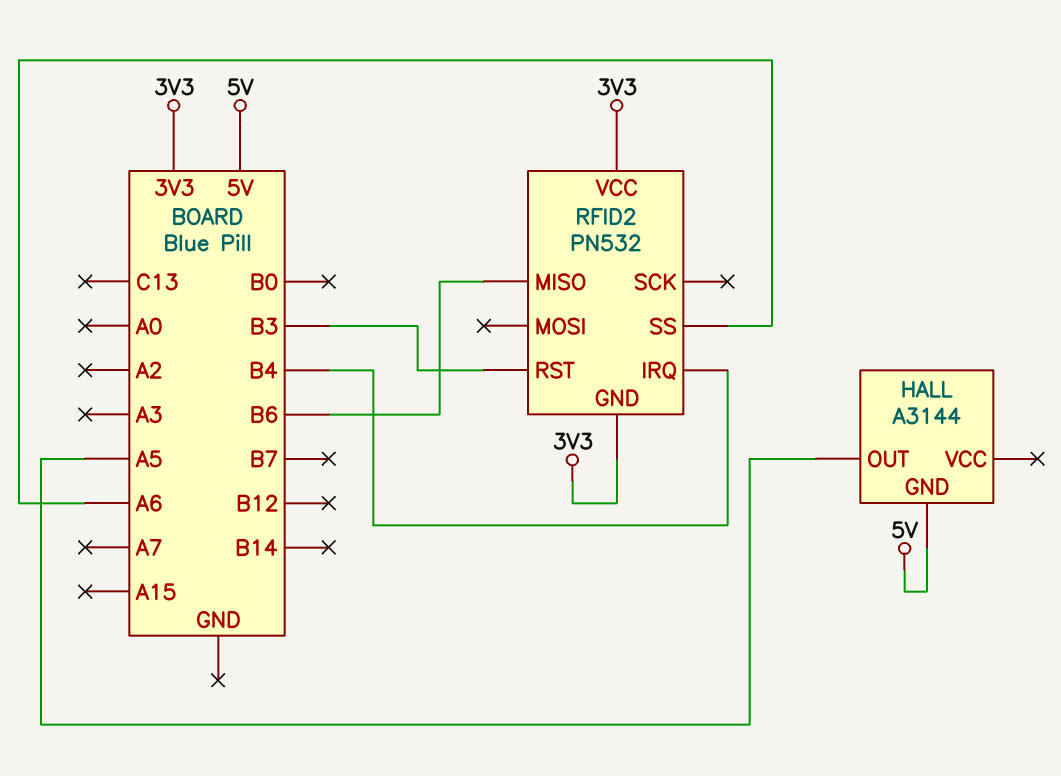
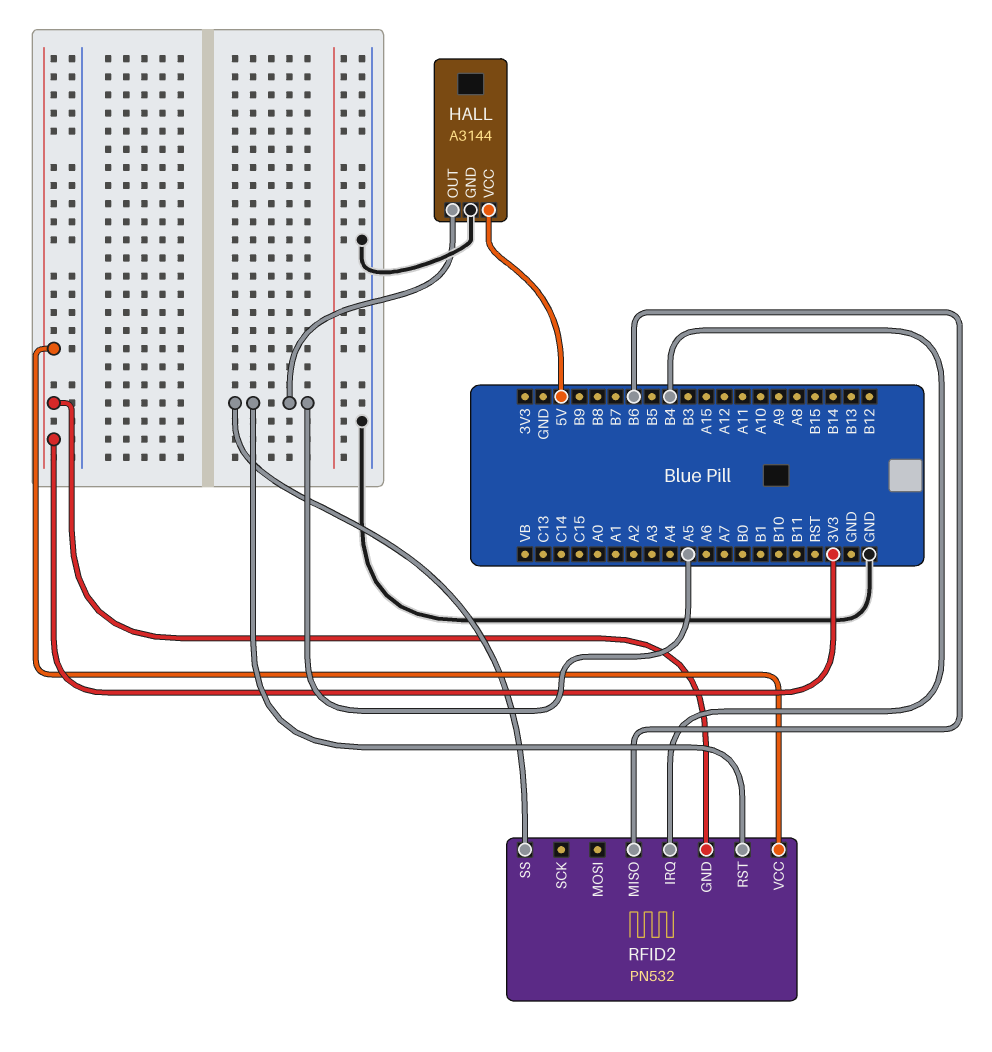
HALL pin GND: 5V -> GND
HALL pin VCC: none -> 5V
RFID2 pin RST: B3 -> A5
RFID2 pin SS: A6 -> A5

